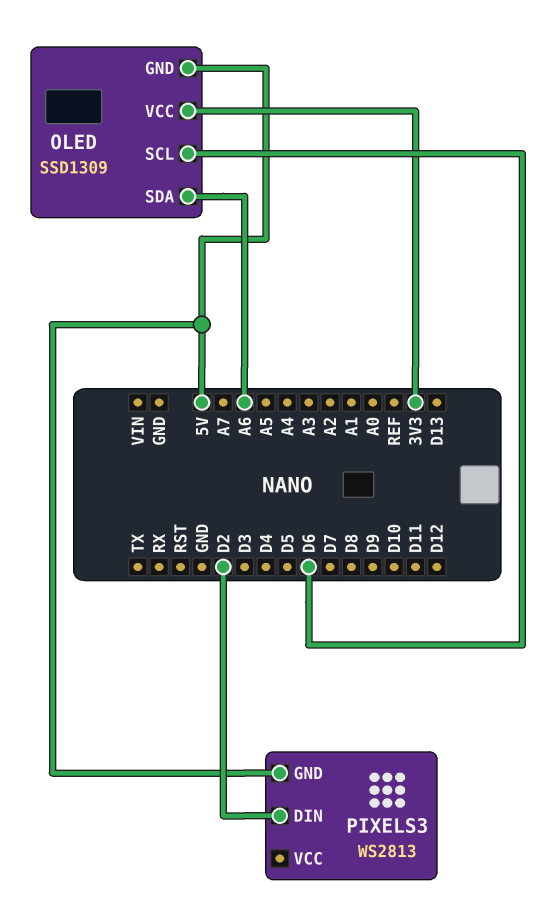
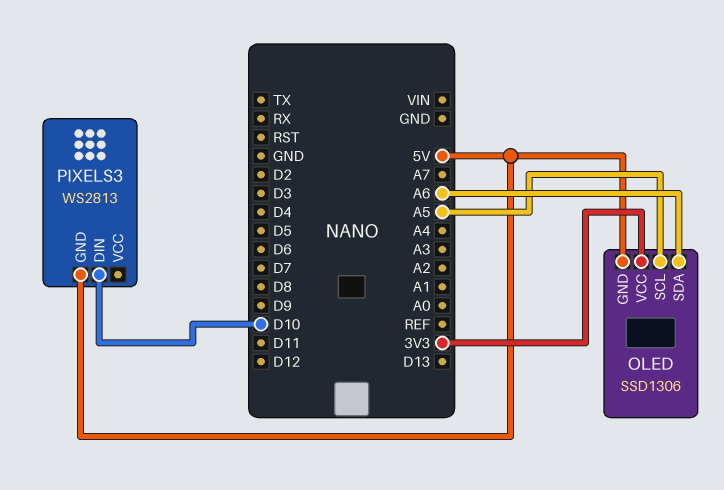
OLED: SSD1309 -> SSD1306
OLED pin SCL: D6 -> A5
PIXELS3 pin DIN: D2 -> D10

